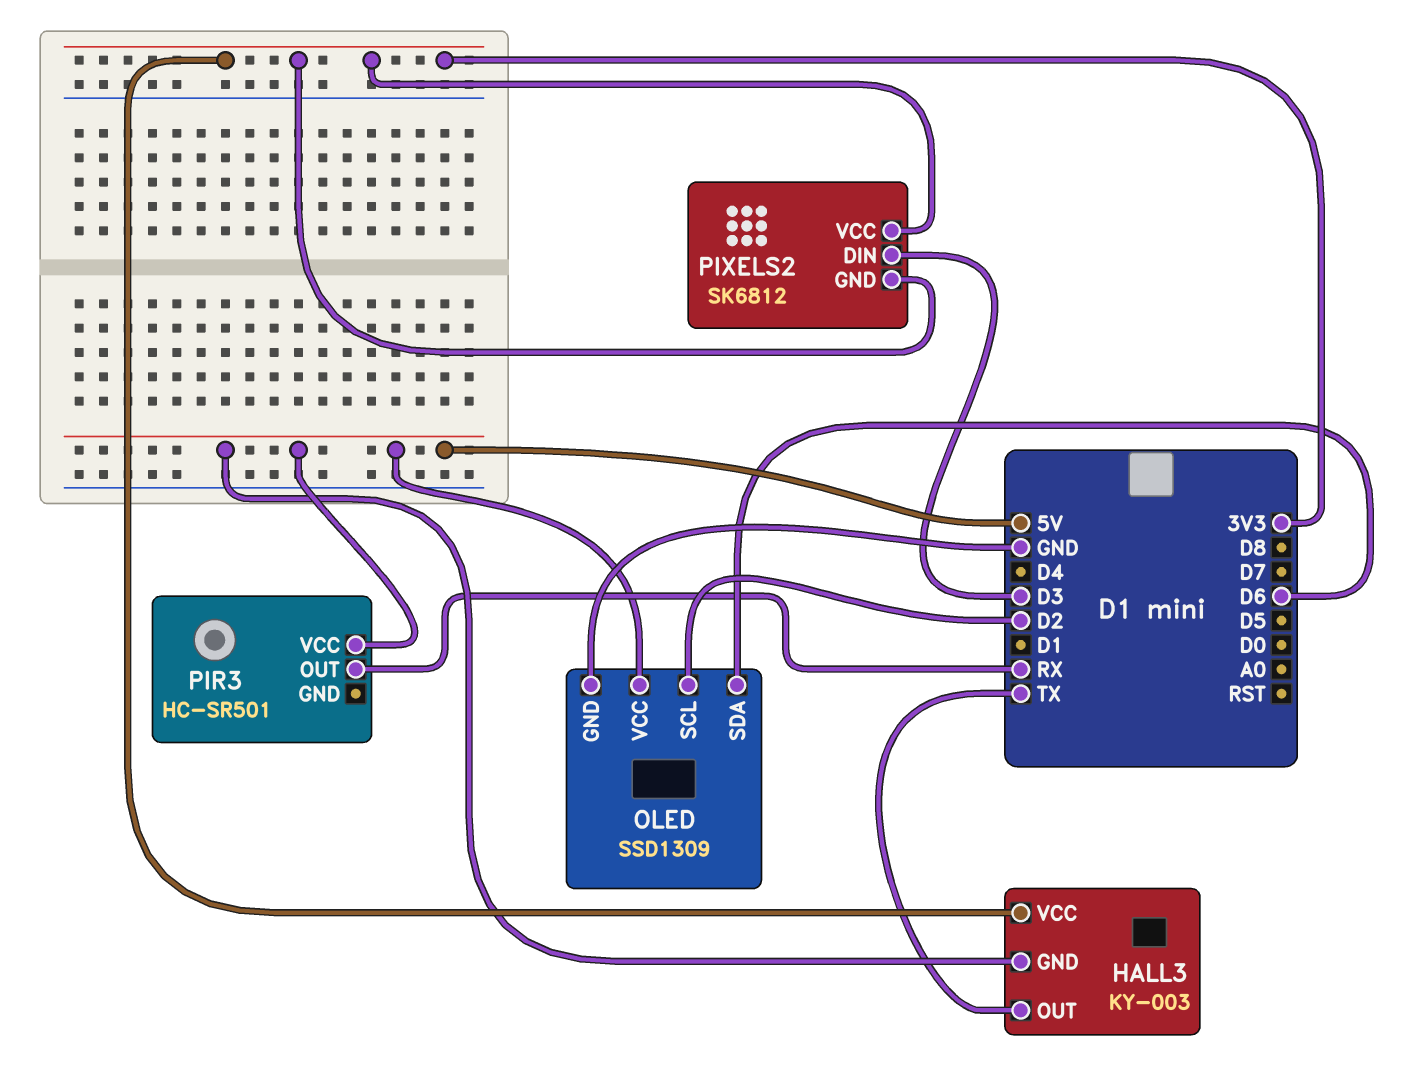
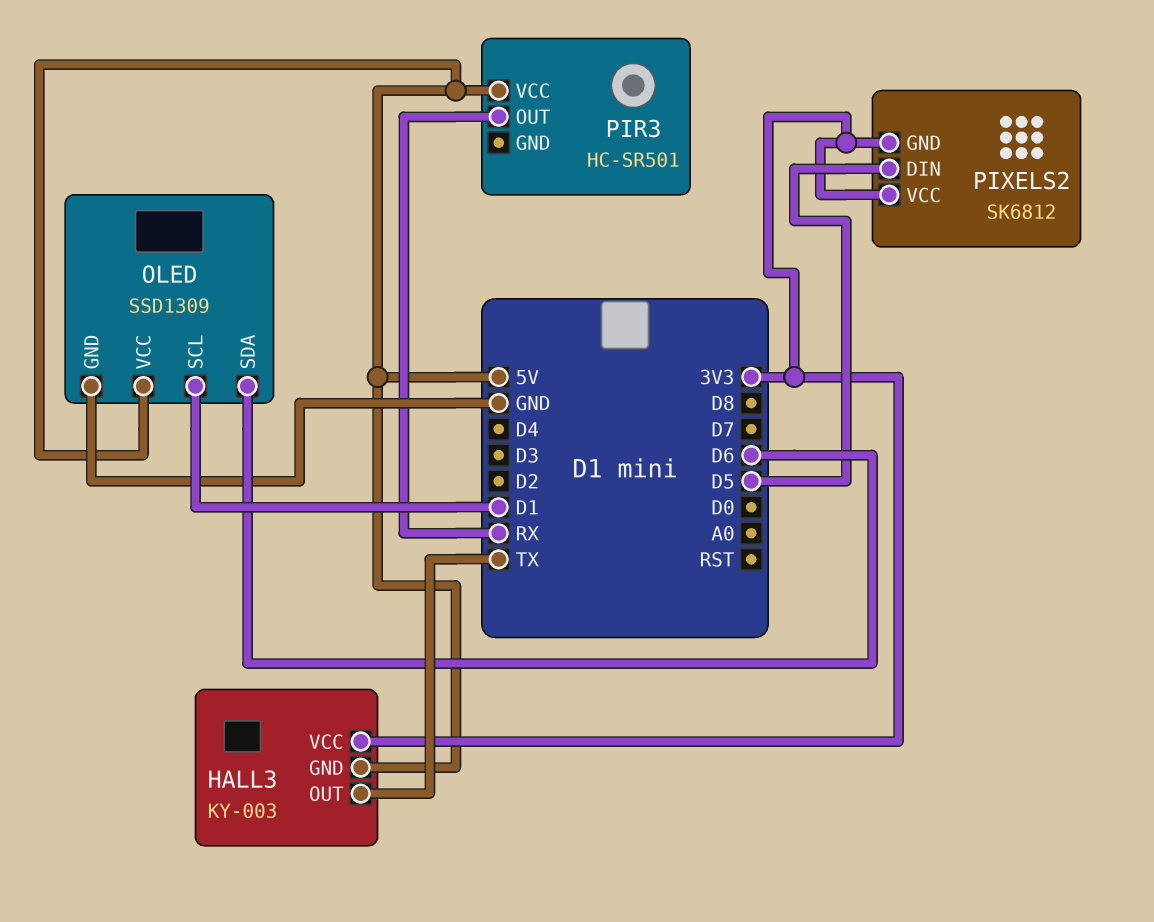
OLED pin SCL: D2 -> D1
PIXELS2 pin DIN: D3 -> D5

